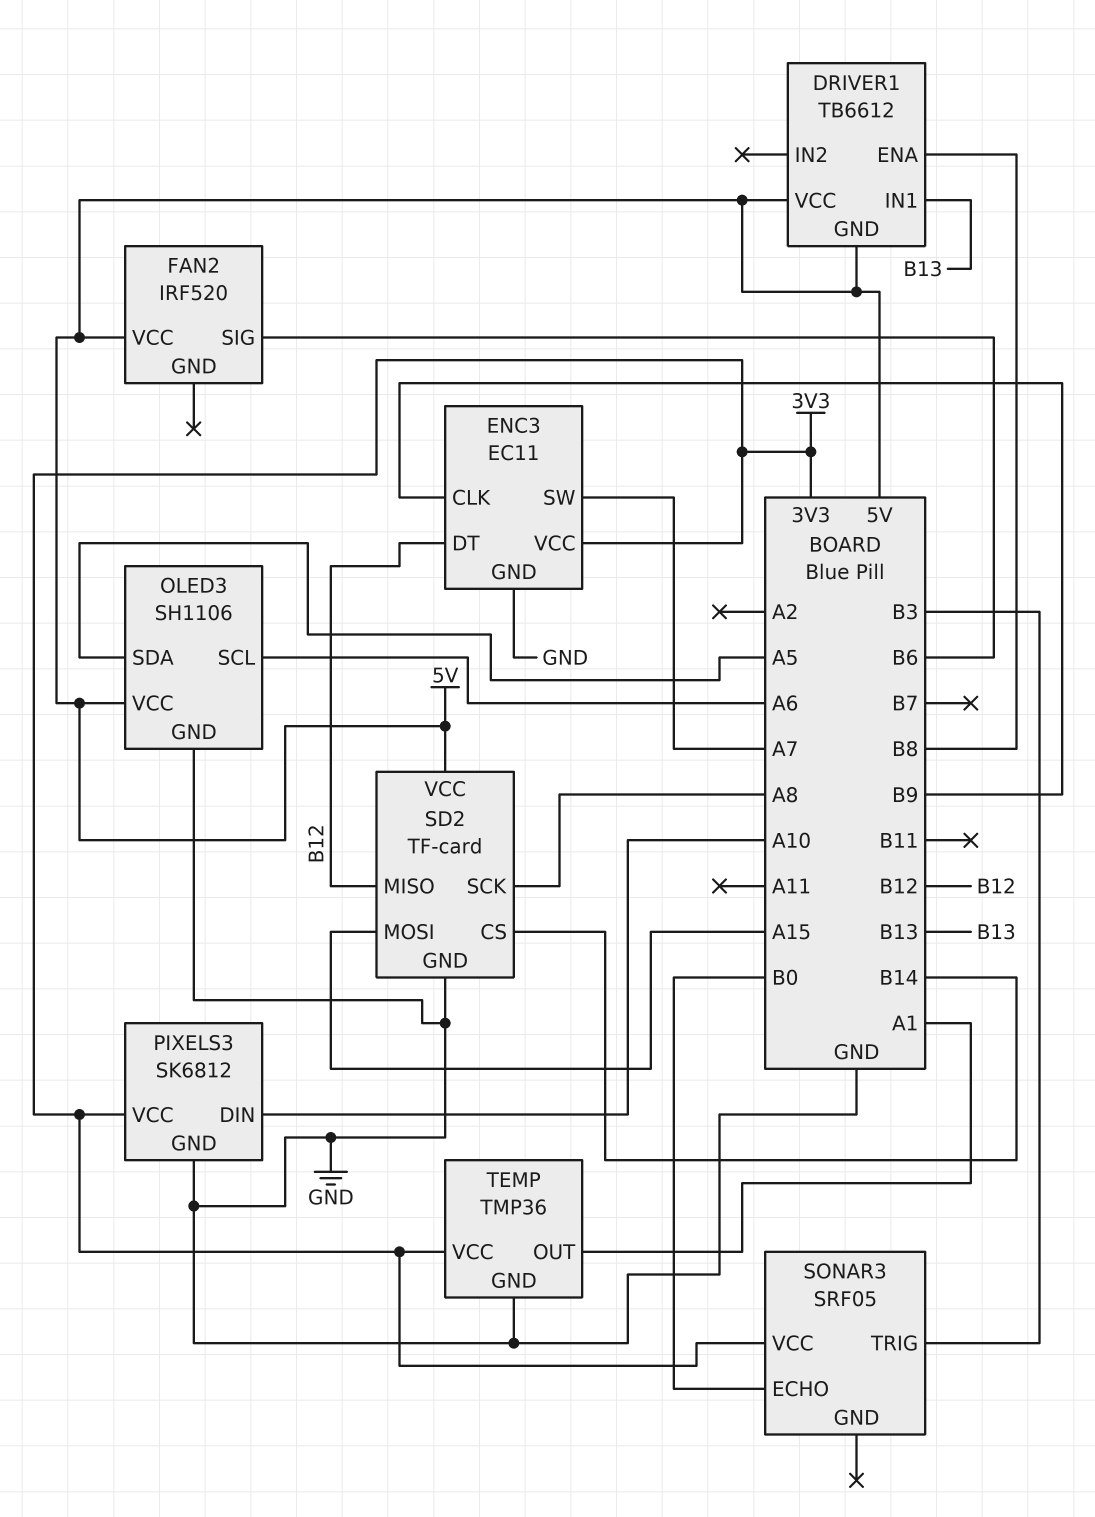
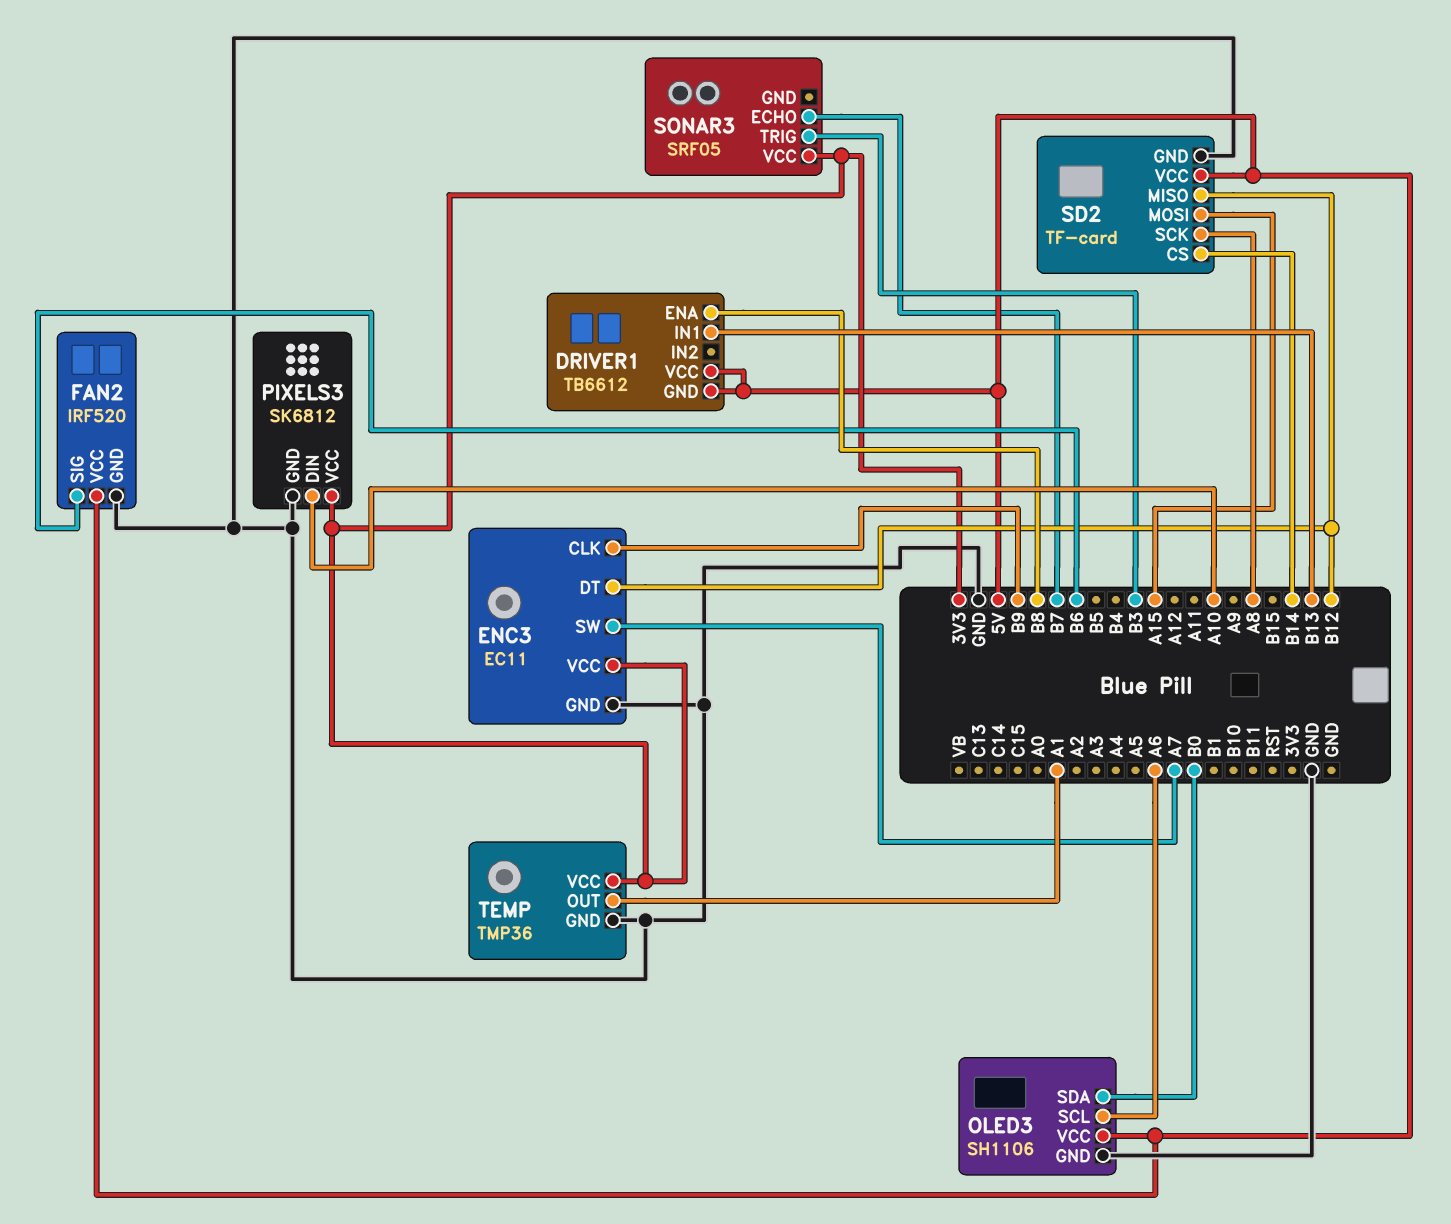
FAN2 pin GND: none -> GND
OLED3 pin SDA: A5 -> B0
SONAR3 pin ECHO: B0 -> B7

